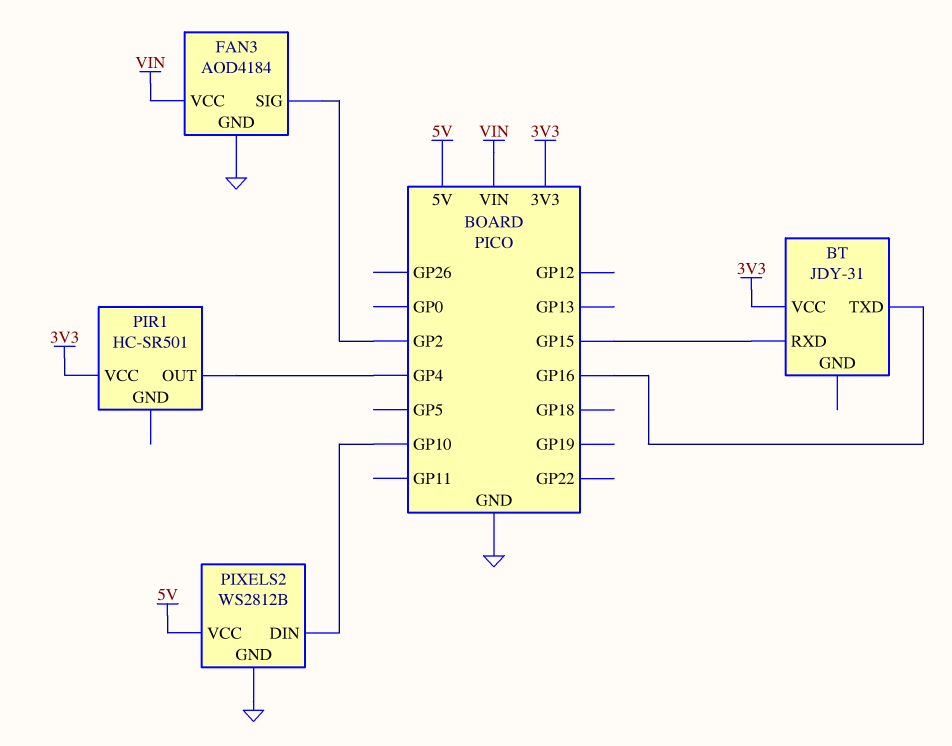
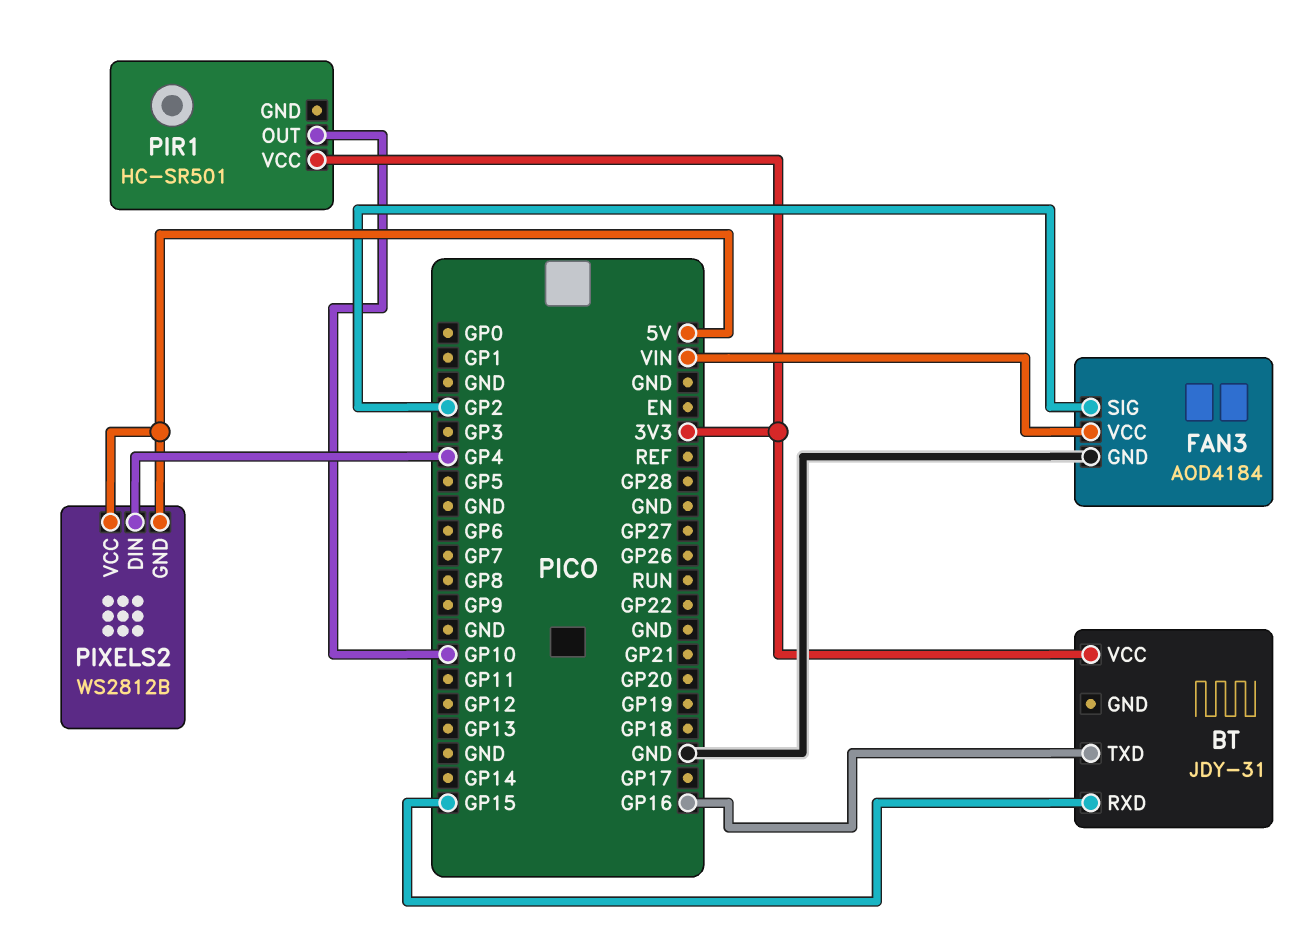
PIR1 pin OUT: GP4 -> GP10
PIXELS2 pin DIN: GP10 -> GP4
PIXELS2 pin GND: GND -> 5V

